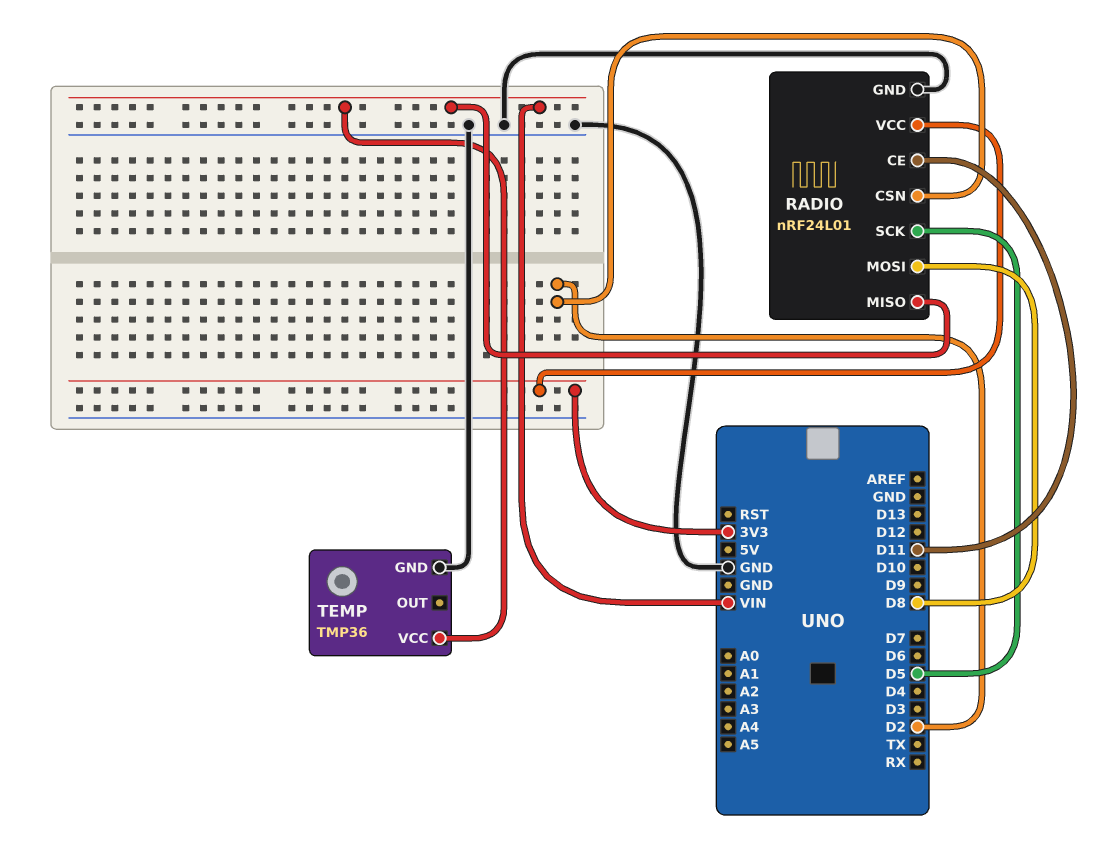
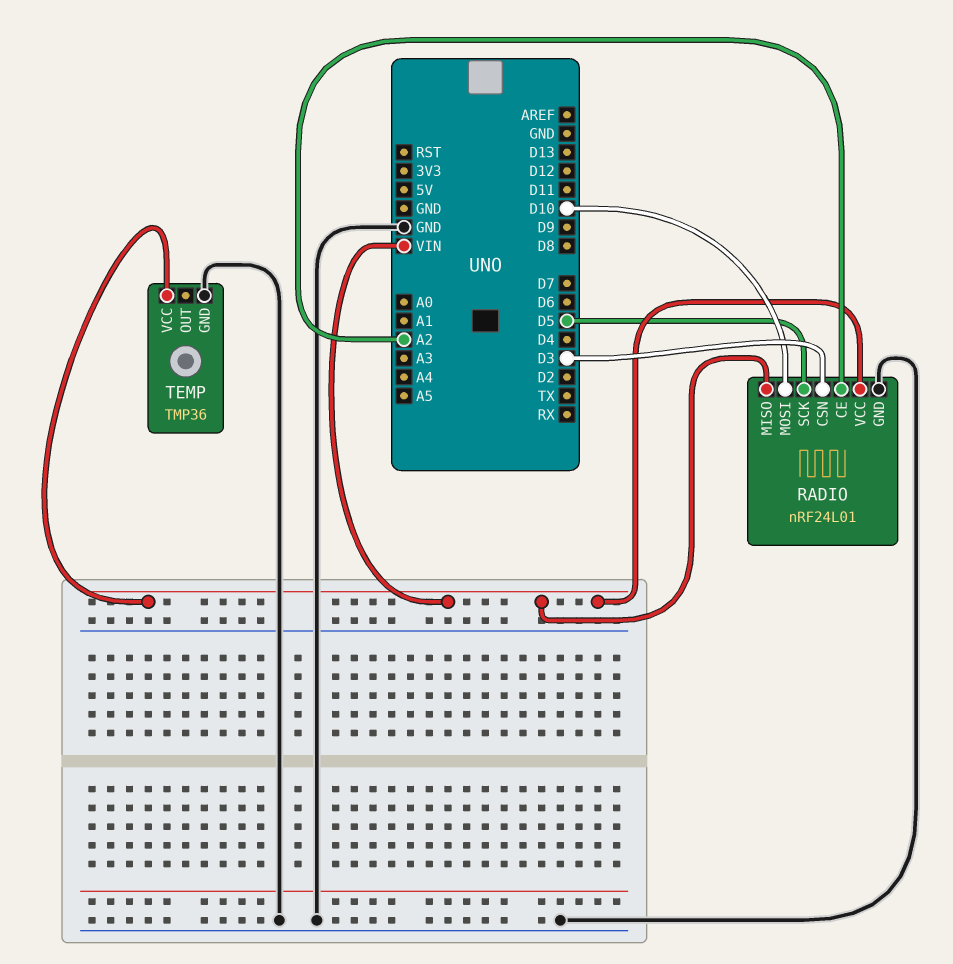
RADIO pin CE: D11 -> A2
RADIO pin CSN: D2 -> D3
RADIO pin MOSI: D8 -> D10
RADIO pin VCC: 3V3 -> VIN

